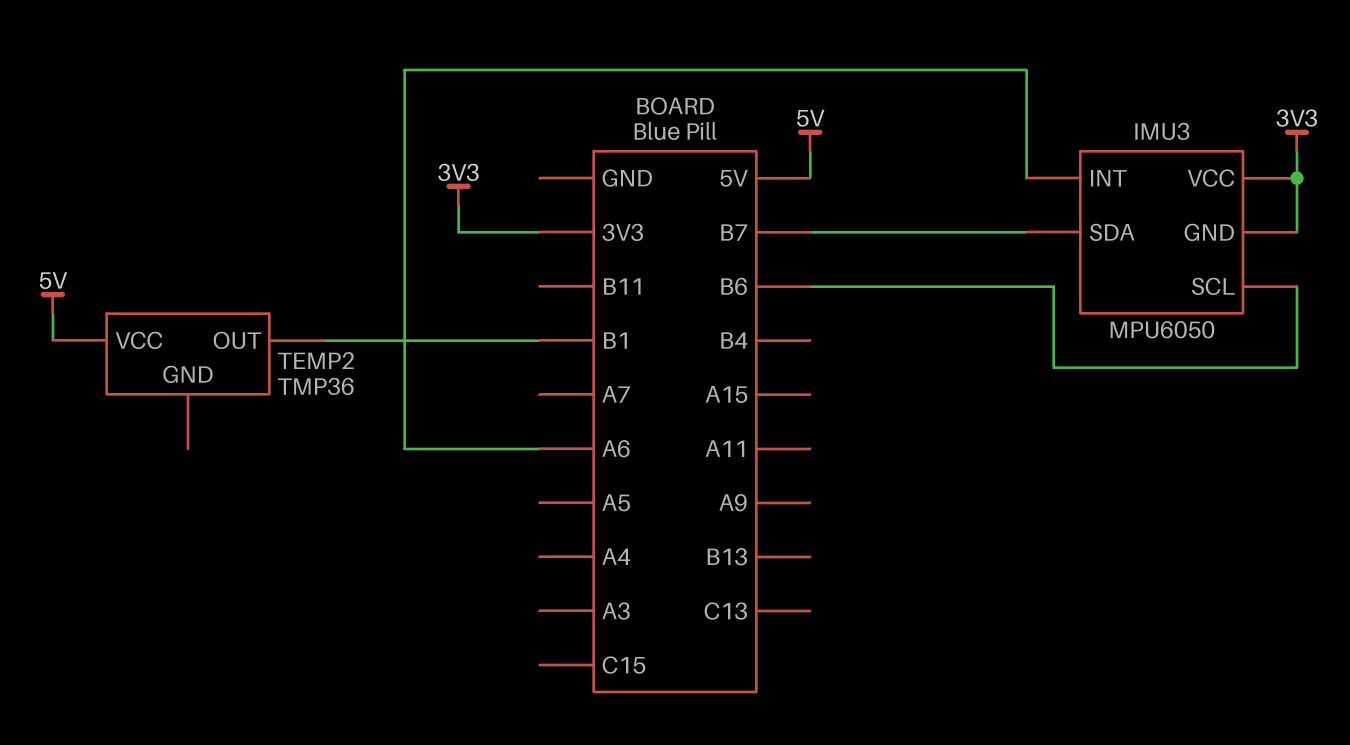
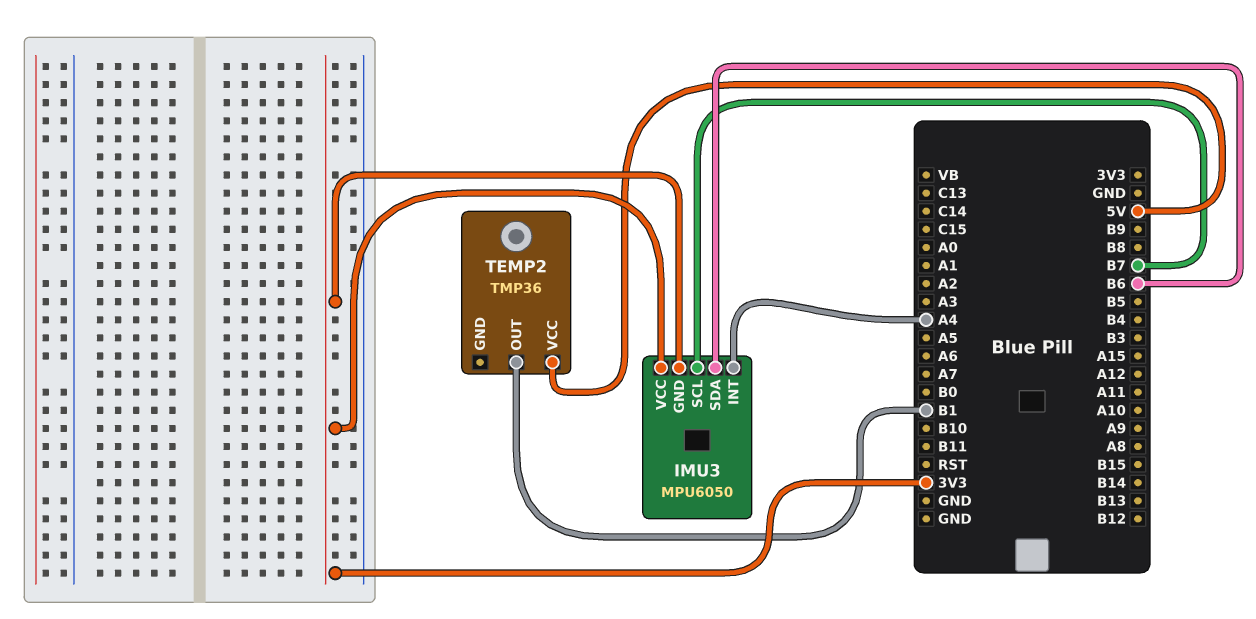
IMU3 pin INT: A6 -> A4
IMU3 pin SCL: B6 -> B7
IMU3 pin SDA: B7 -> B6

